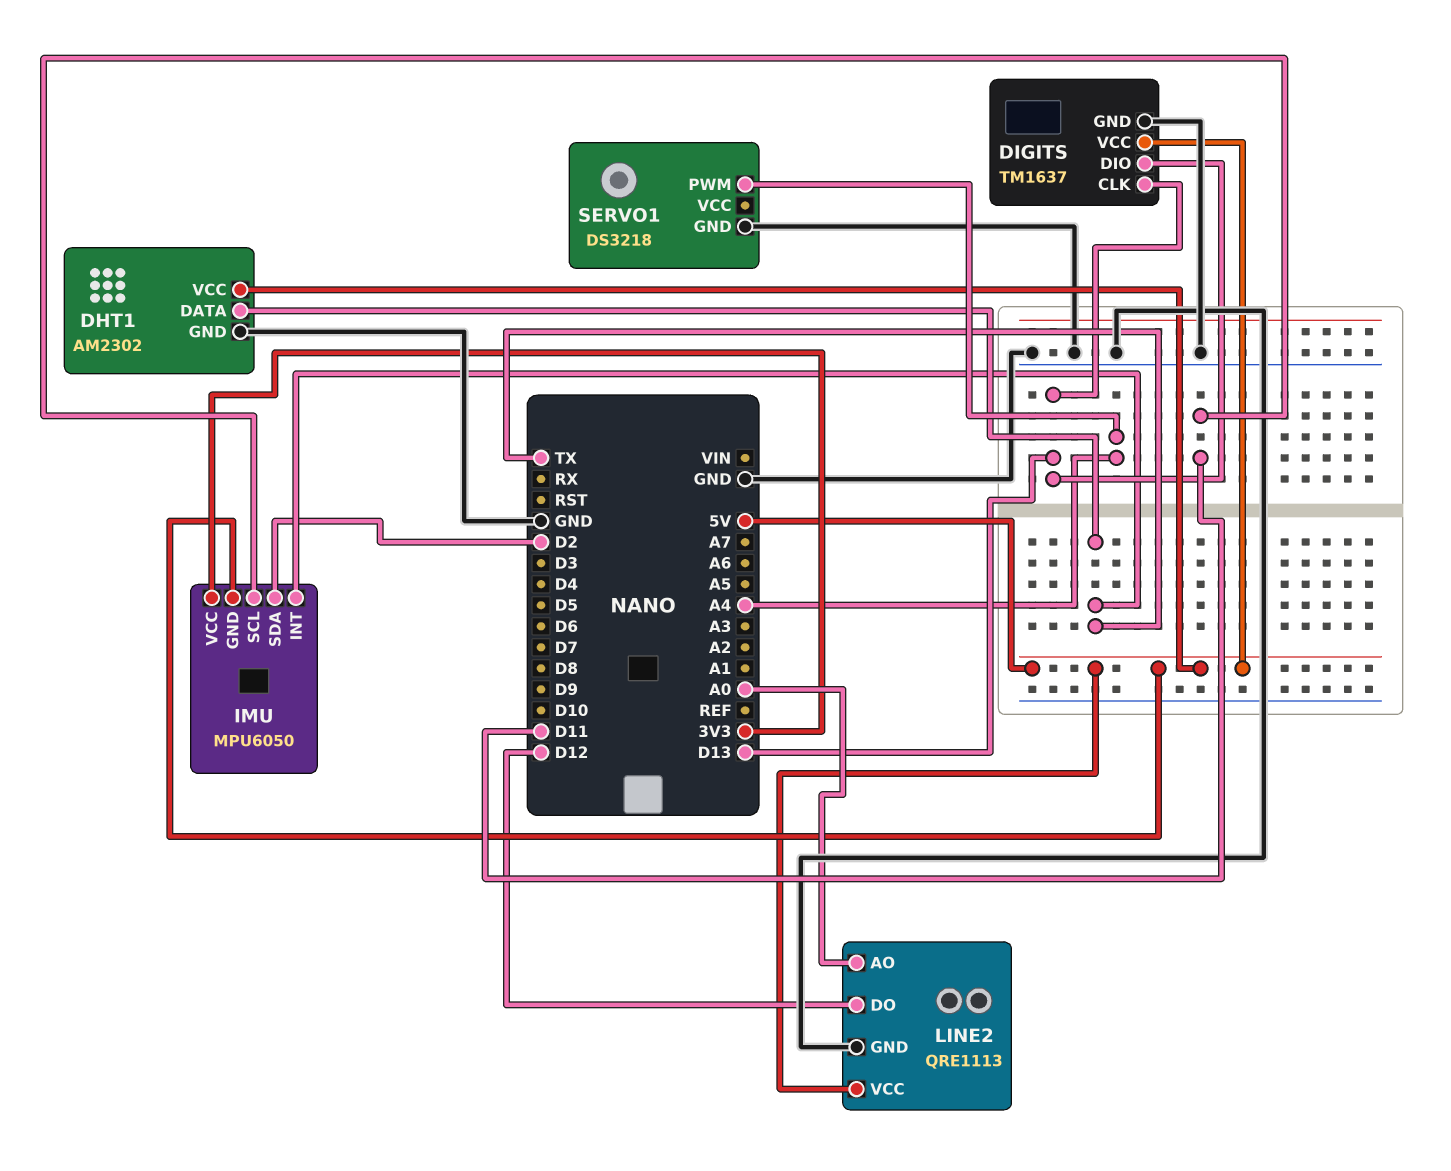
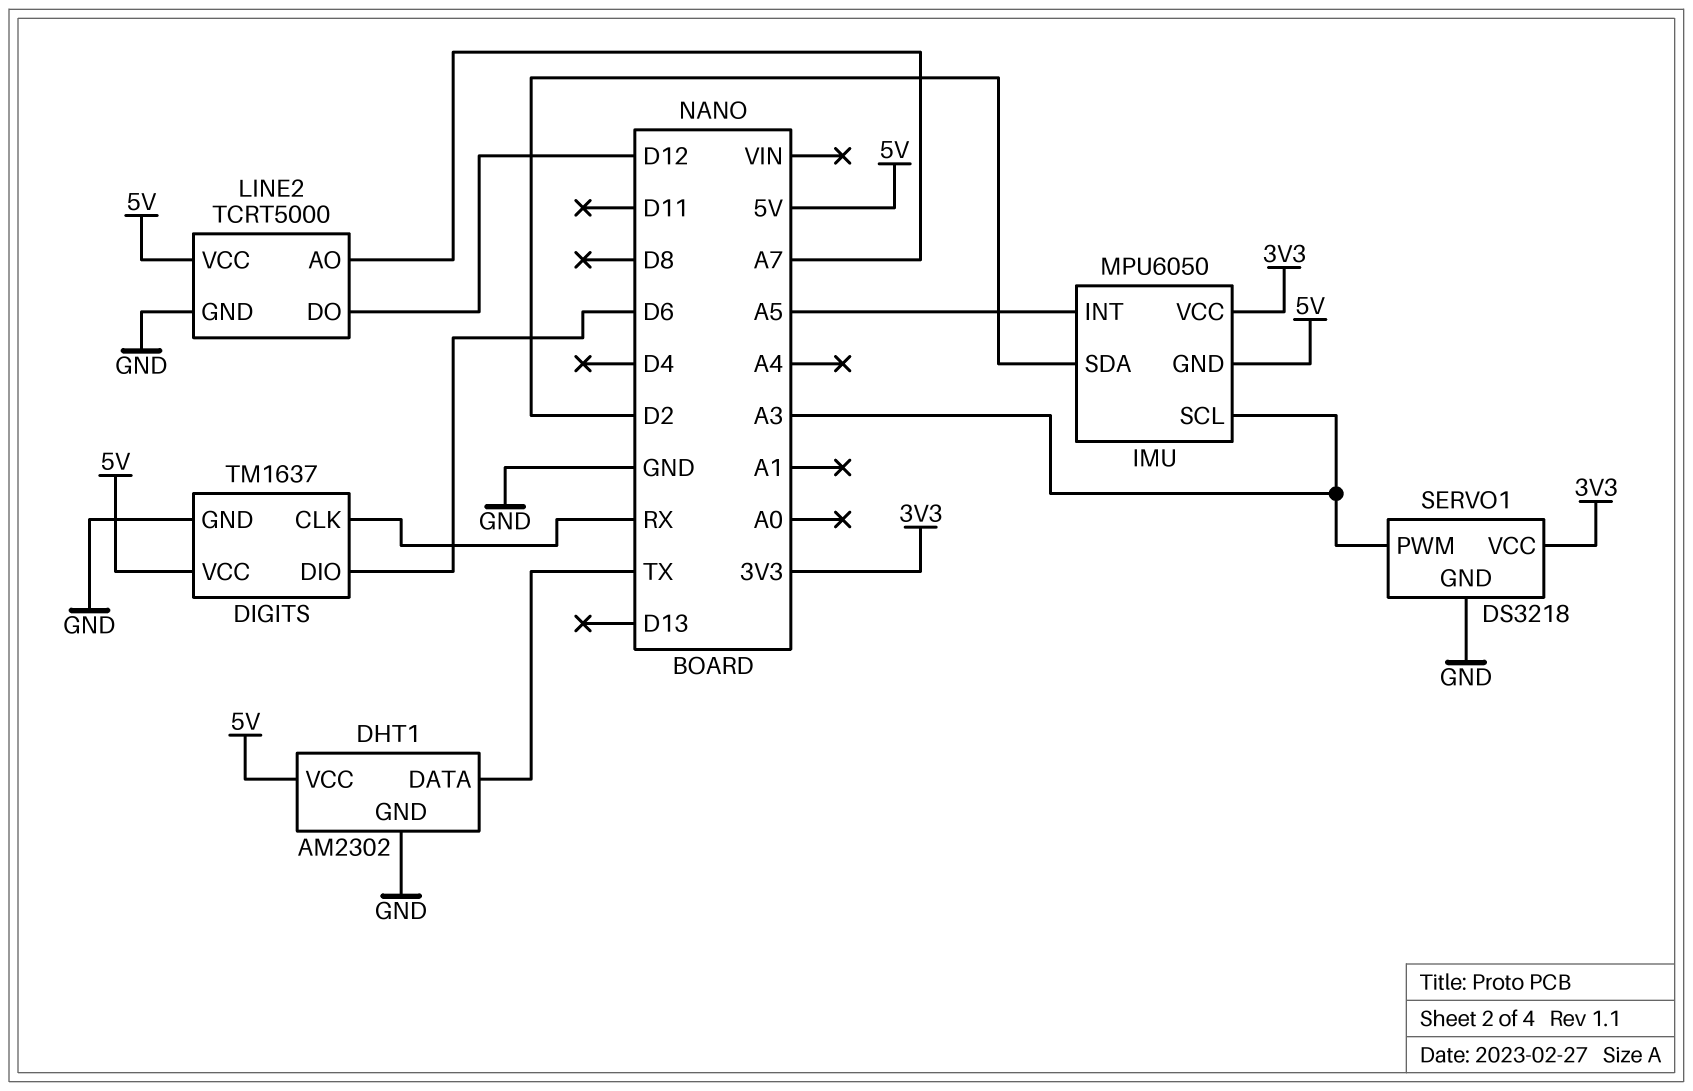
DIGITS pin CLK: D13 -> RX
DIGITS pin DIO: D13 -> D6
IMU pin INT: TX -> A5
IMU pin SCL: D11 -> A3
LINE2: QRE1113 -> TCRT5000
LINE2 pin AO: A0 -> A7
SERVO1 pin PWM: A4 -> A3
SERVO1 pin VCC: none -> 3V3

